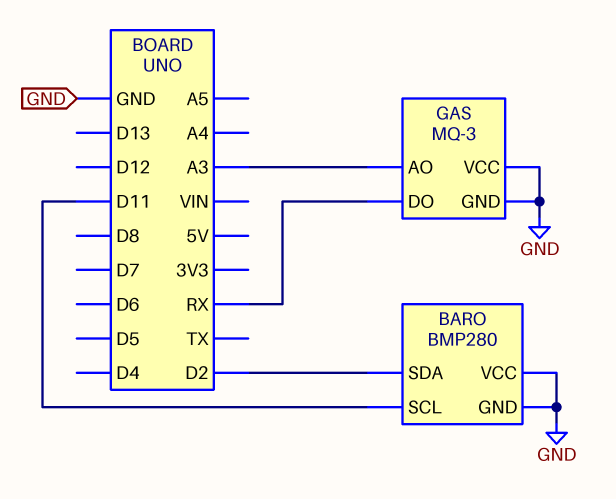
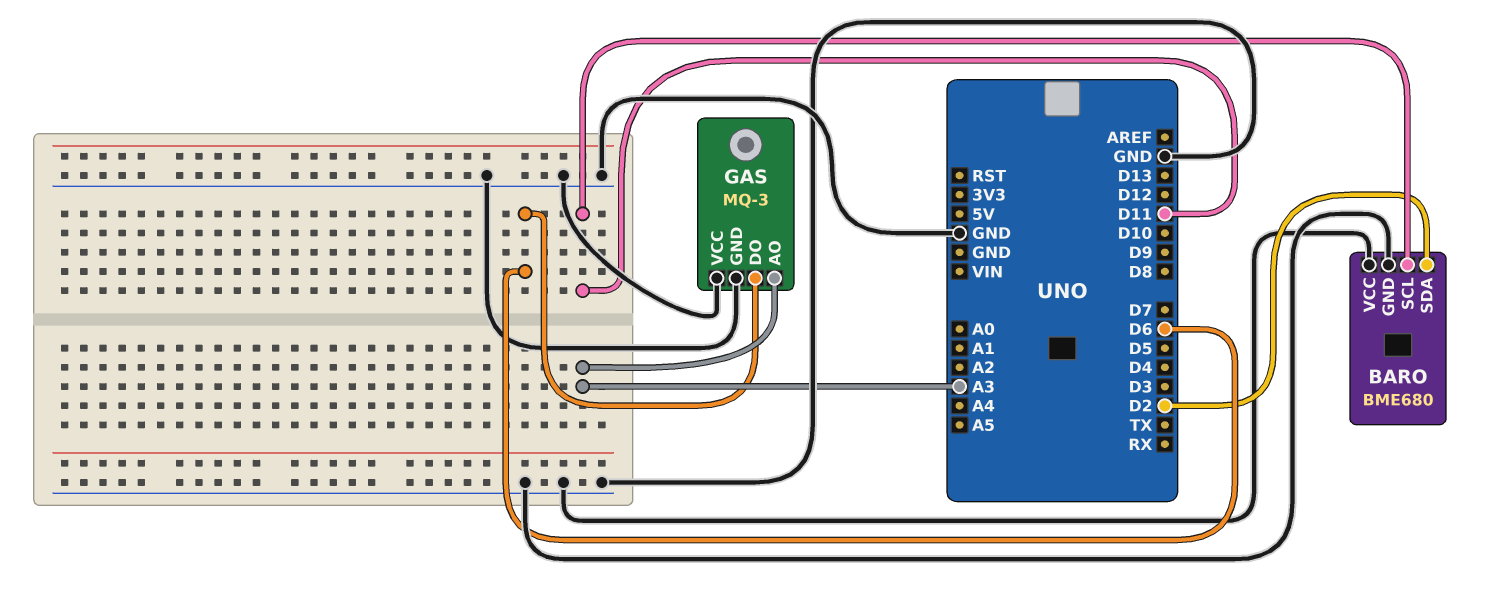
BARO: BMP280 -> BME680
GAS pin DO: RX -> D6

